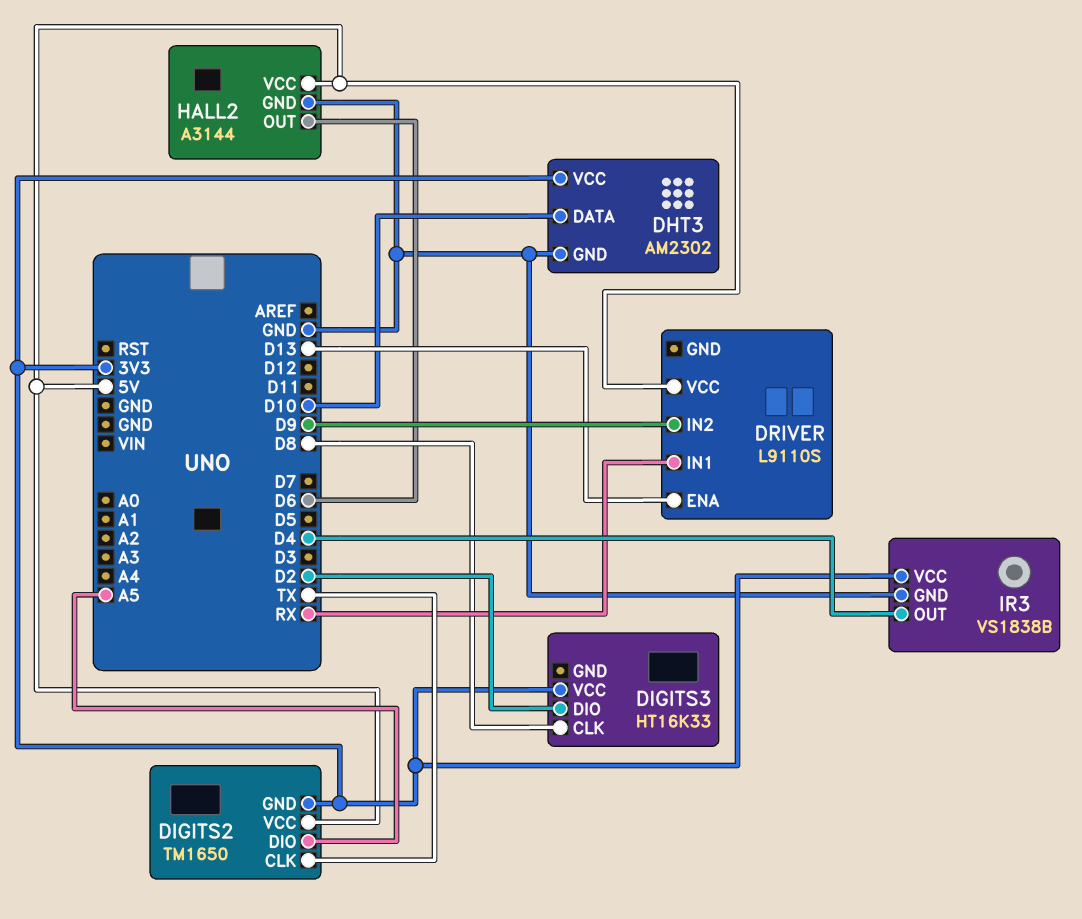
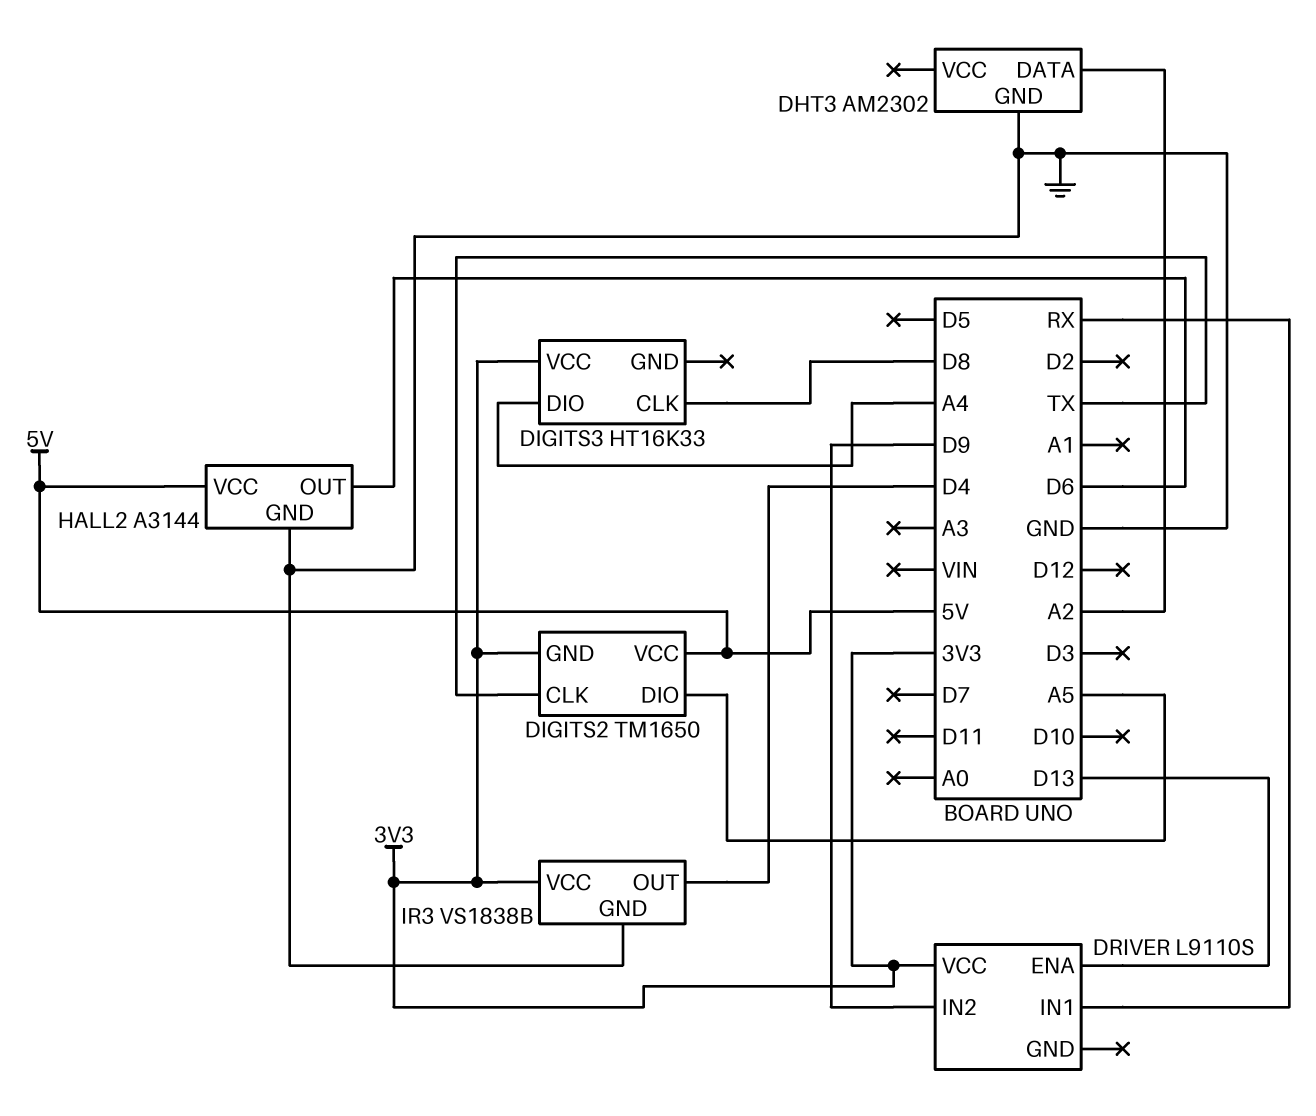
DHT3 pin DATA: D10 -> A2
DHT3 pin VCC: 3V3 -> none
DIGITS3 pin DIO: D2 -> A4
DRIVER pin VCC: 5V -> 3V3

